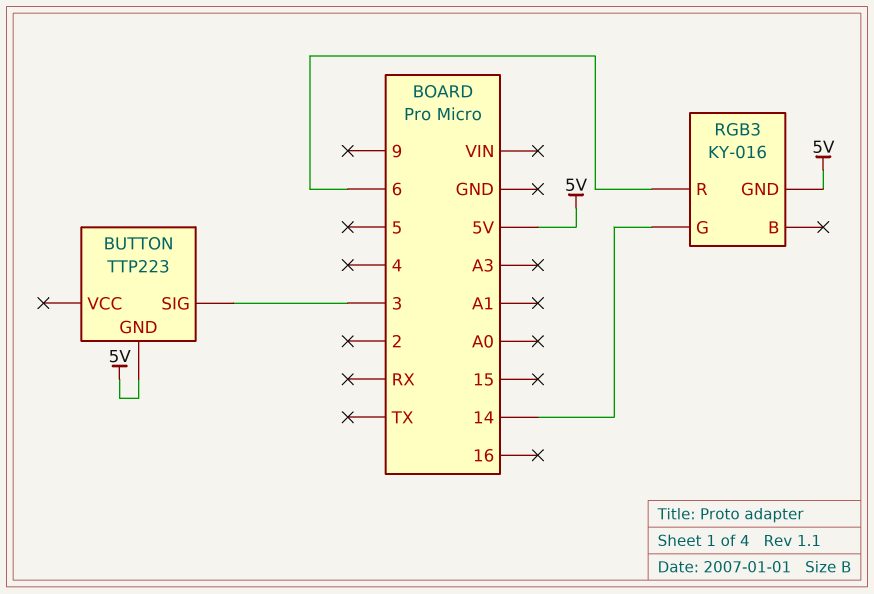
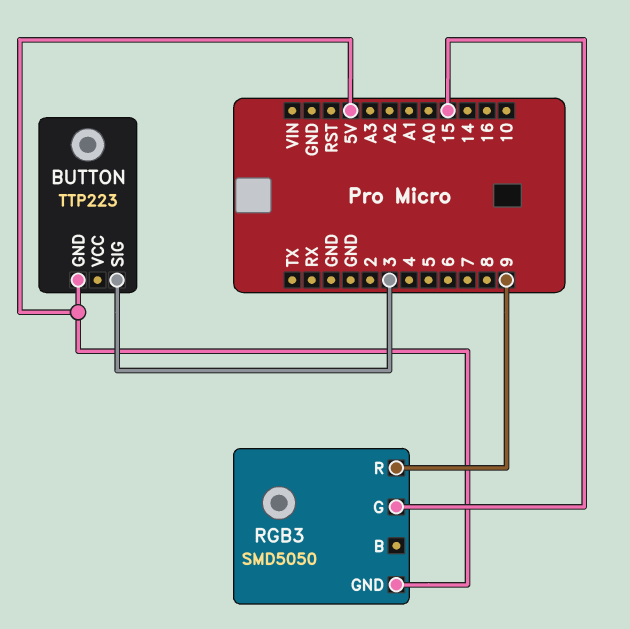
RGB3: KY-016 -> SMD5050
RGB3 pin G: 14 -> 15
RGB3 pin R: 6 -> 9

